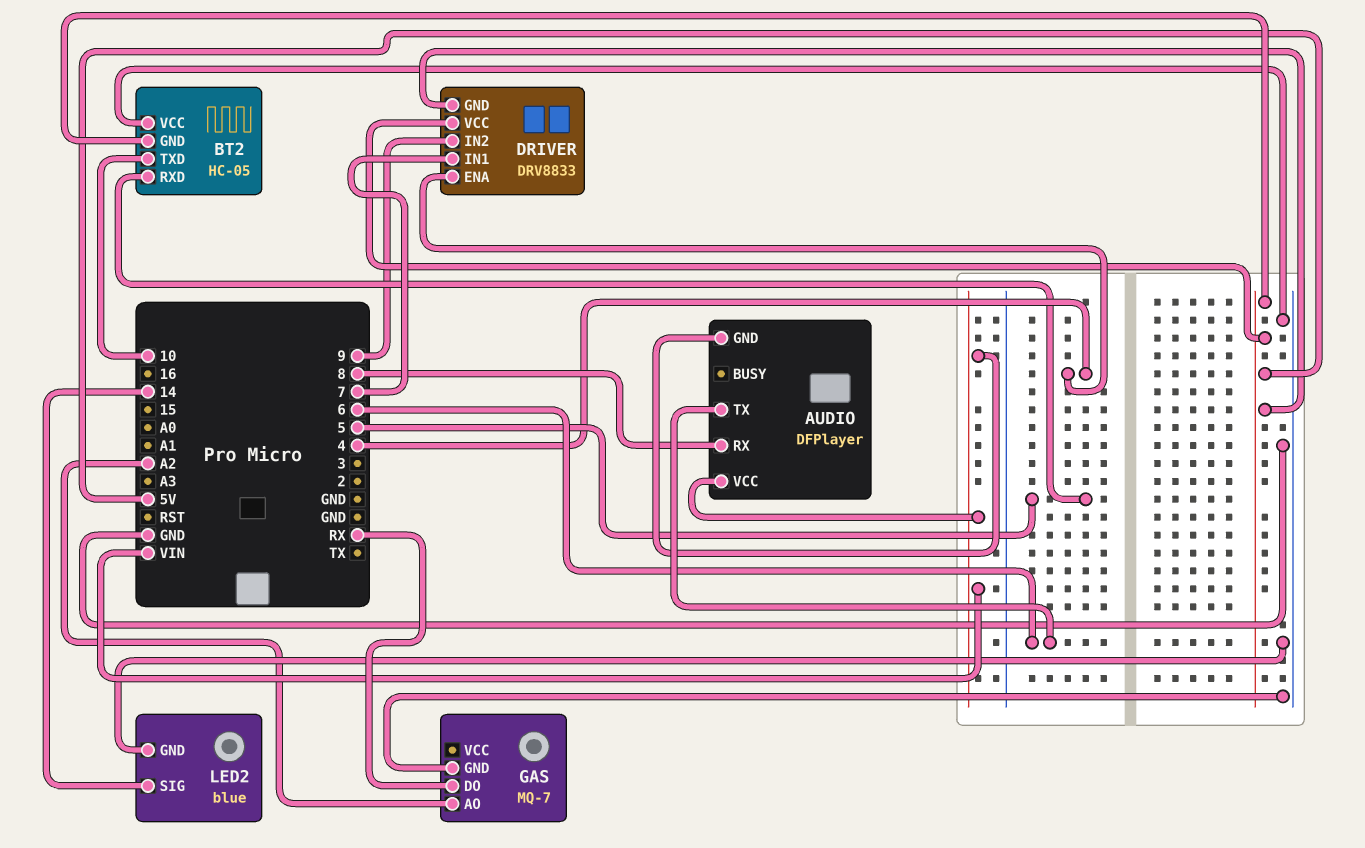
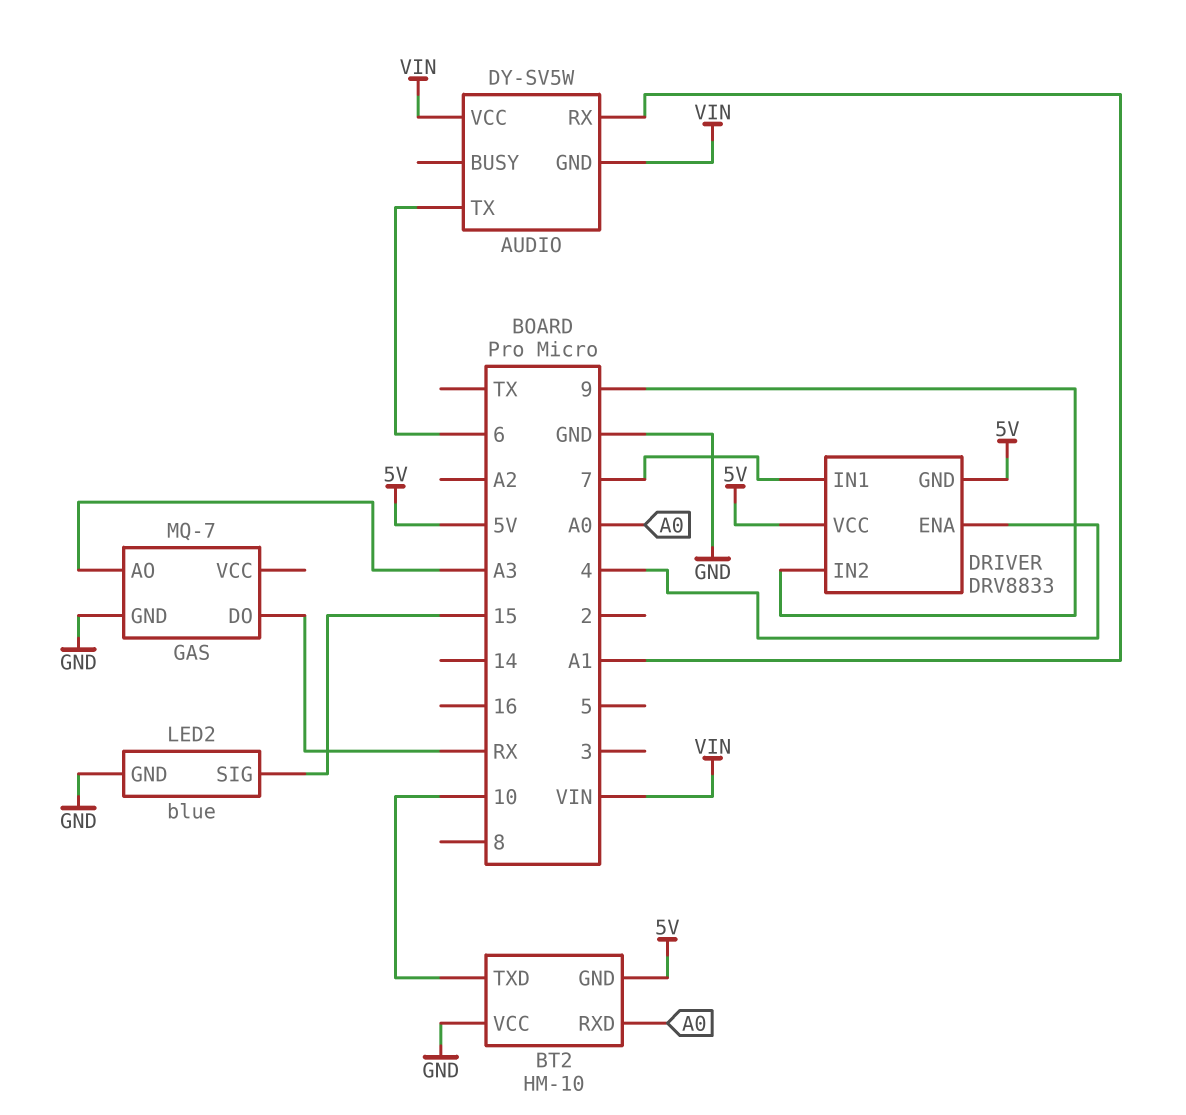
AUDIO: DFPlayer -> DY-SV5W
AUDIO pin RX: 8 -> A1
BT2: HC-05 -> HM-10
BT2 pin RXD: 5 -> A0
GAS pin AO: A2 -> A3
LED2 pin SIG: 14 -> 15

